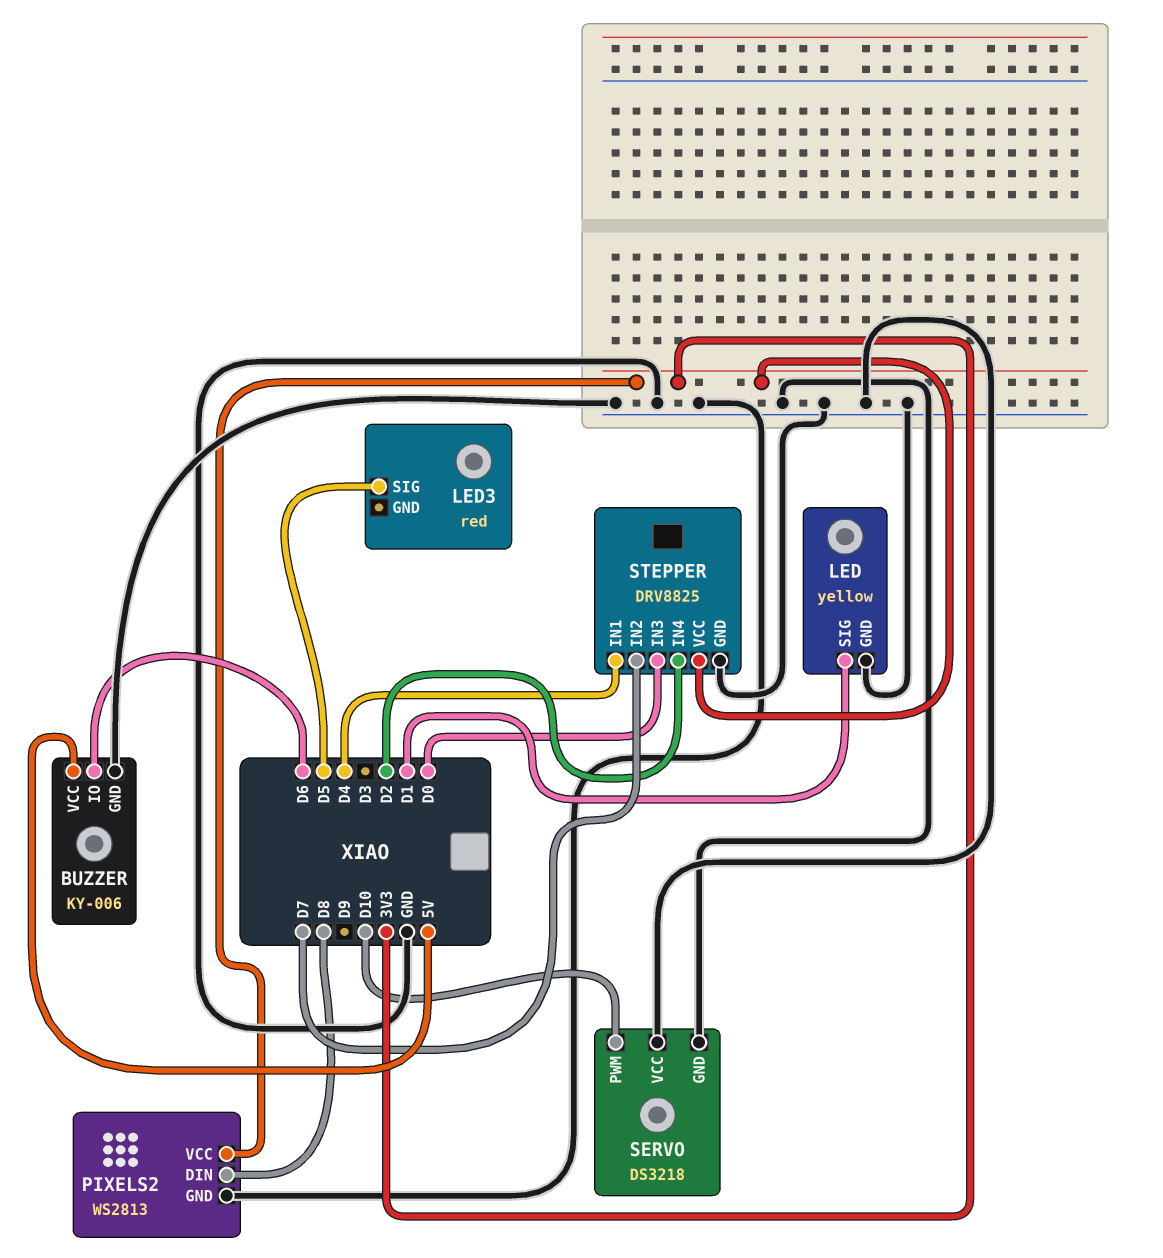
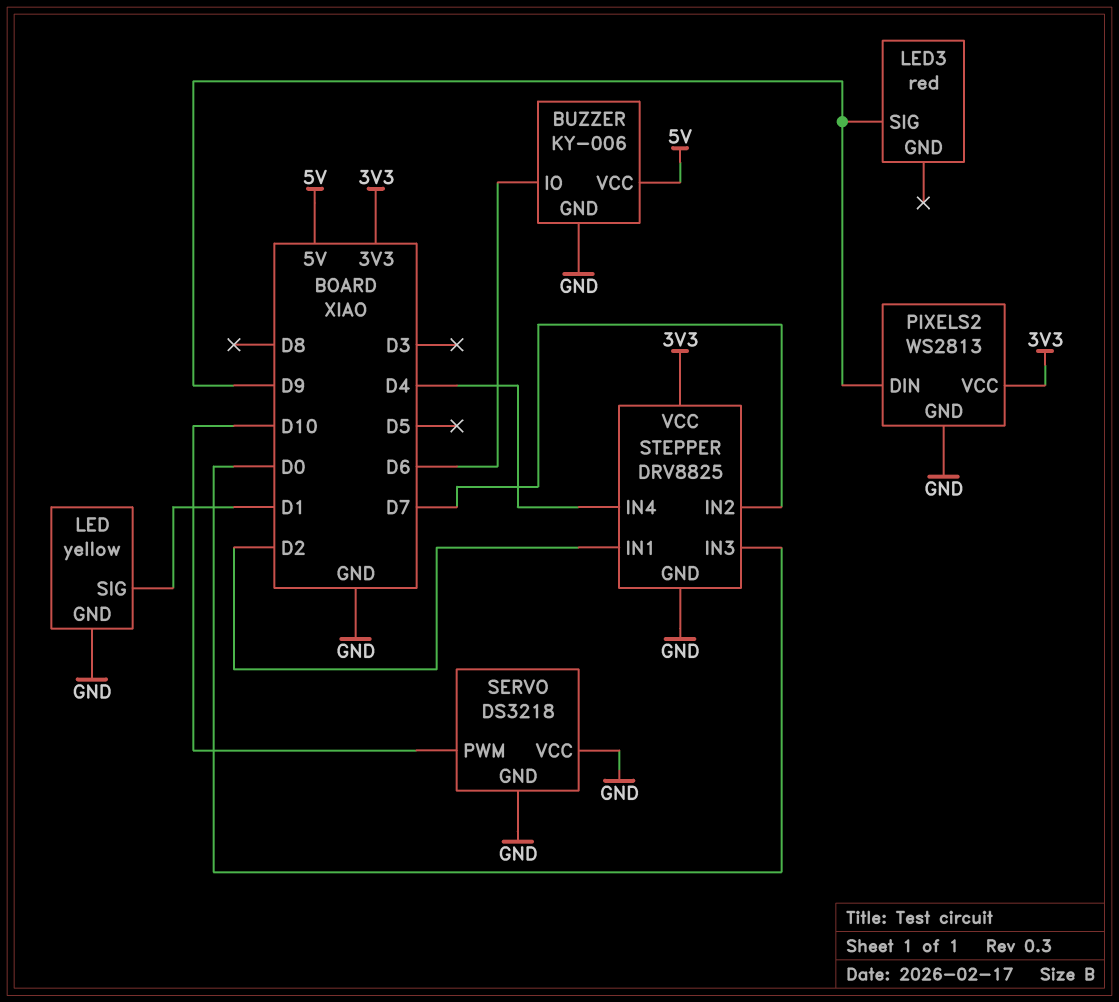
LED3 pin SIG: D5 -> D9
PIXELS2 pin DIN: D8 -> D9
STEPPER pin IN1: D4 -> D2
STEPPER pin IN4: D2 -> D4

